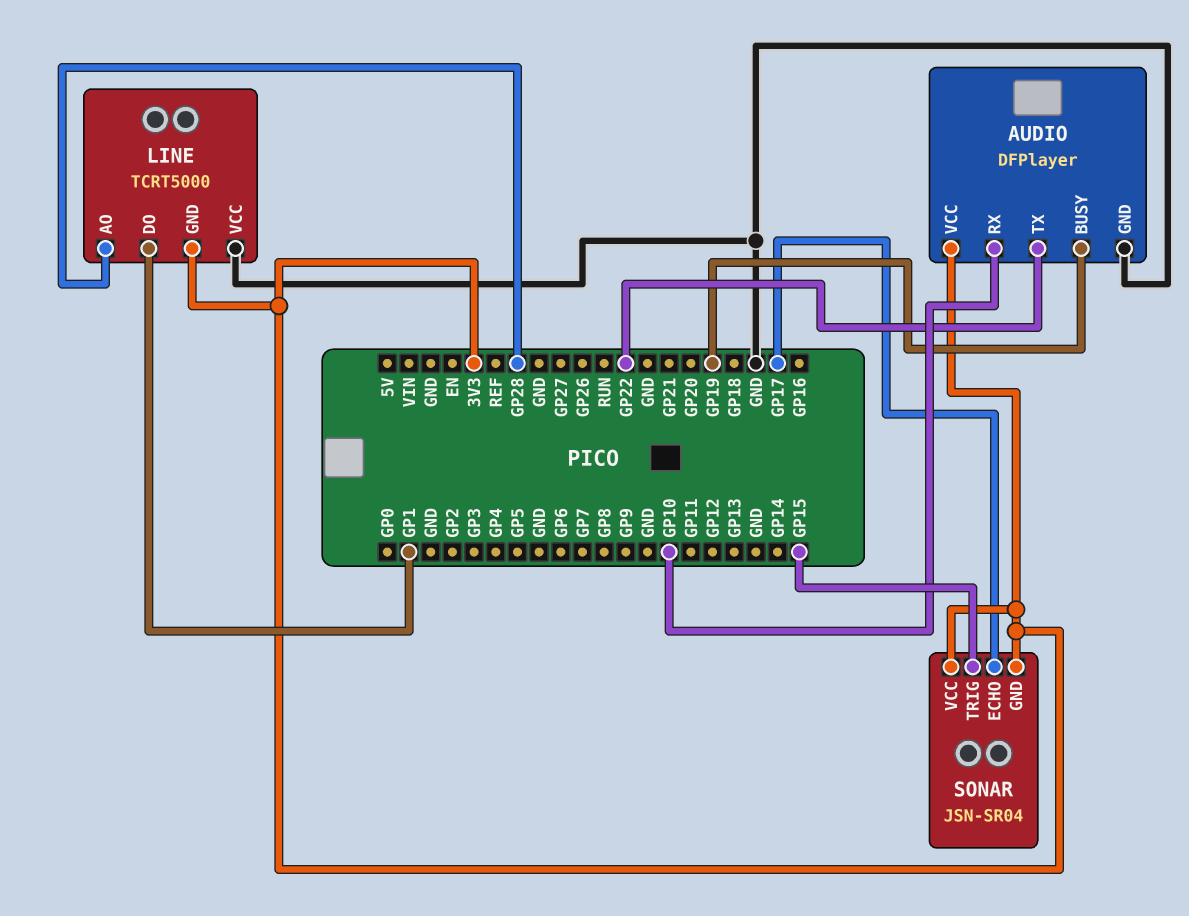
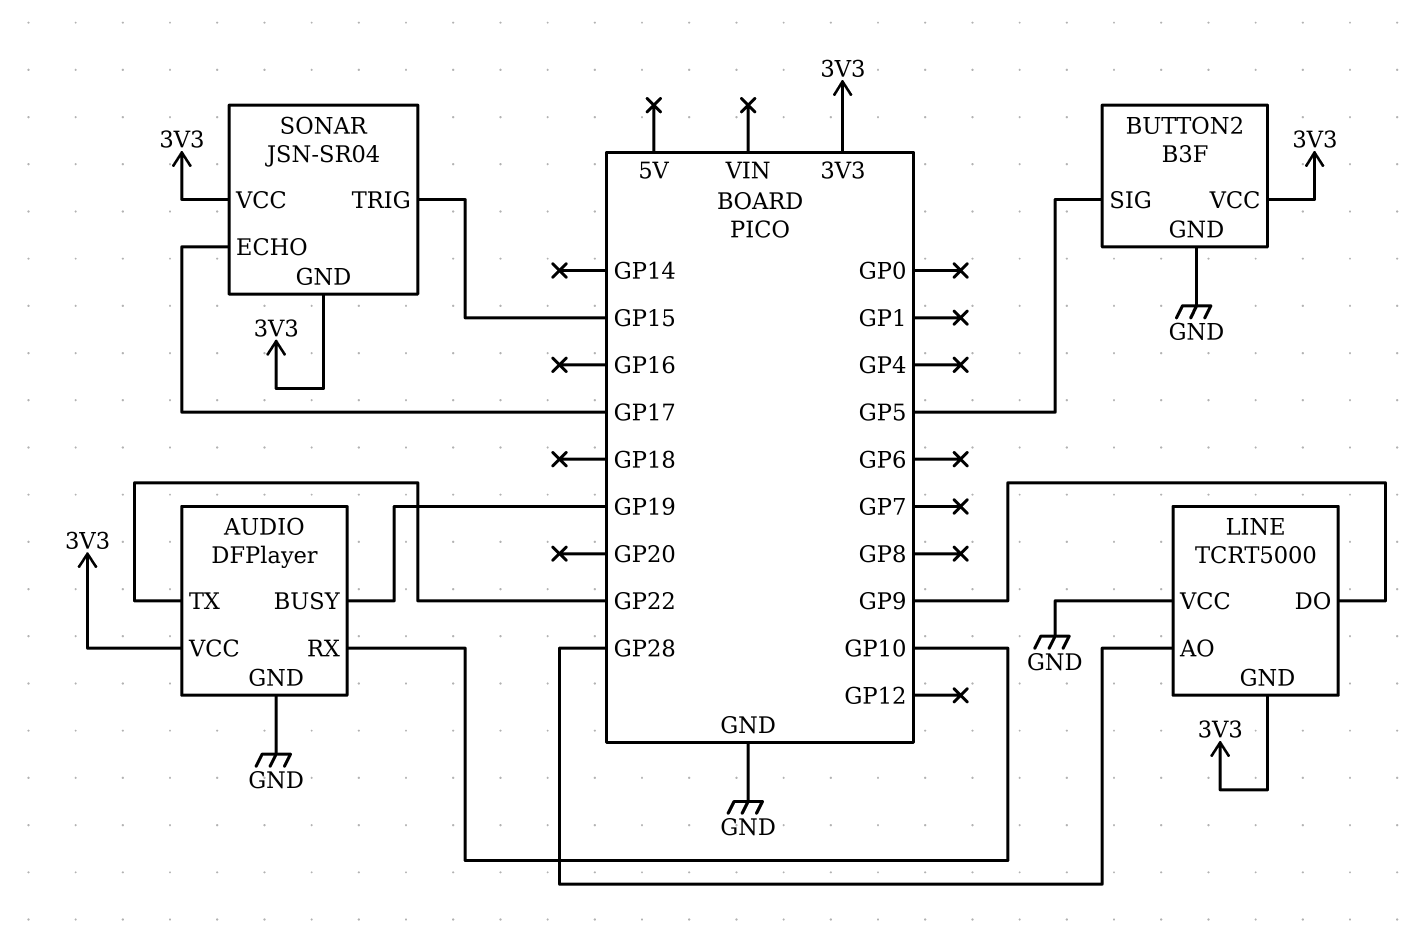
BUTTON2: none -> B3F
BUTTON2 pin GND: none -> GND
BUTTON2 pin SIG: none -> GP5
BUTTON2 pin VCC: none -> 3V3
LINE pin DO: GP1 -> GP9

